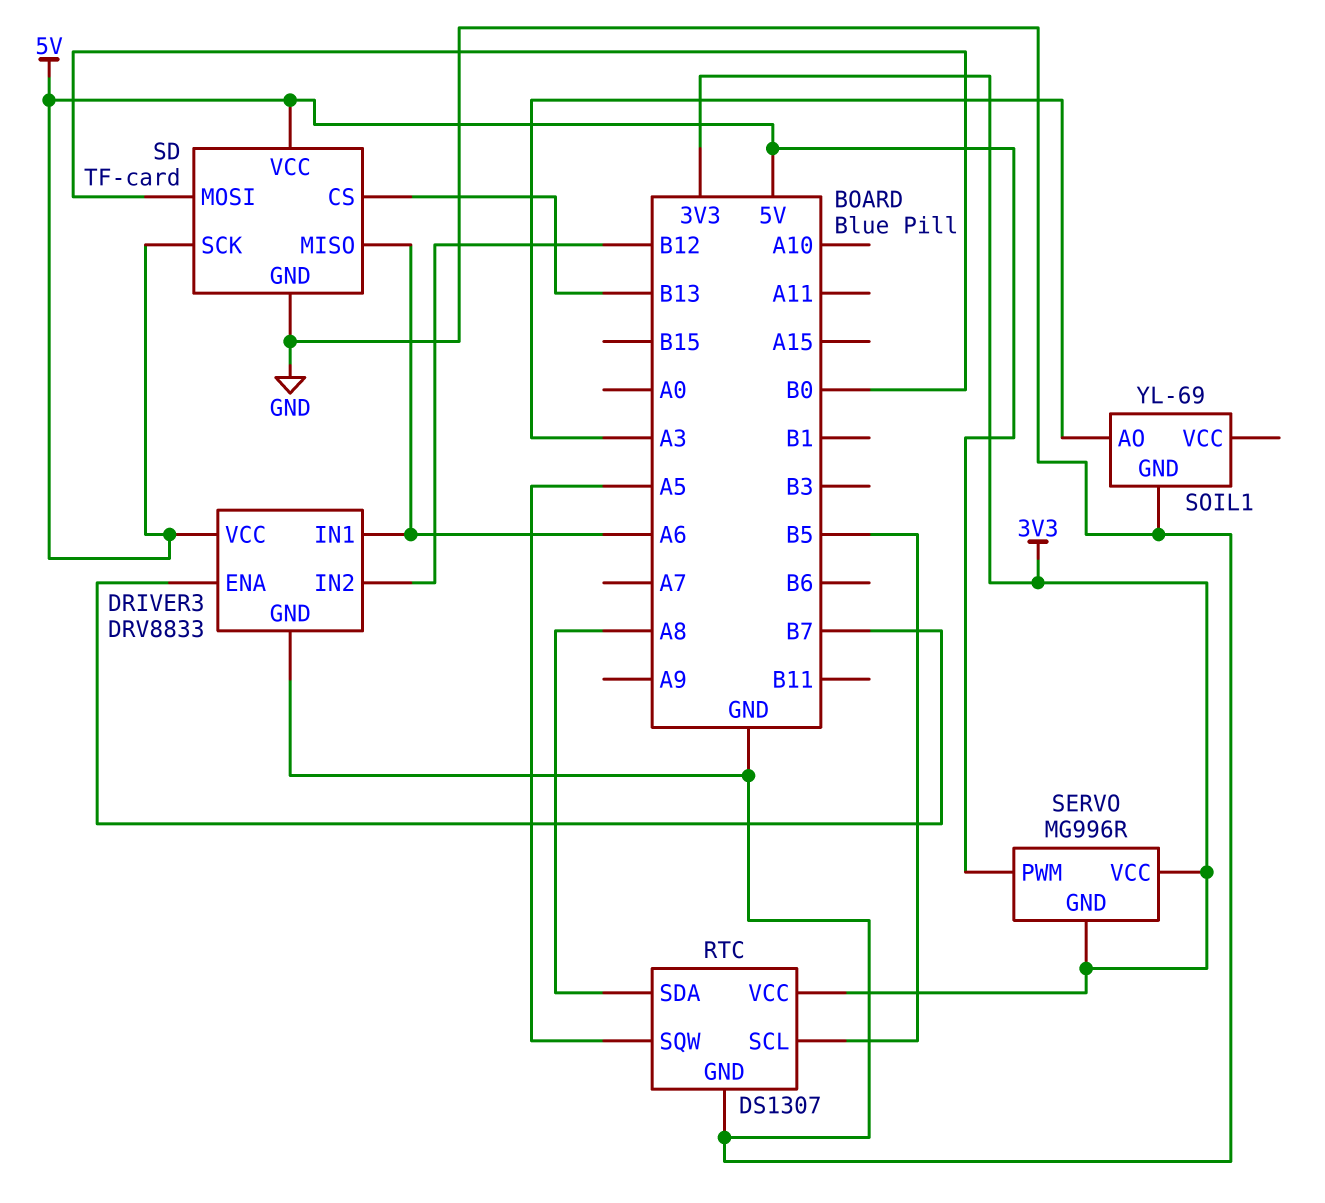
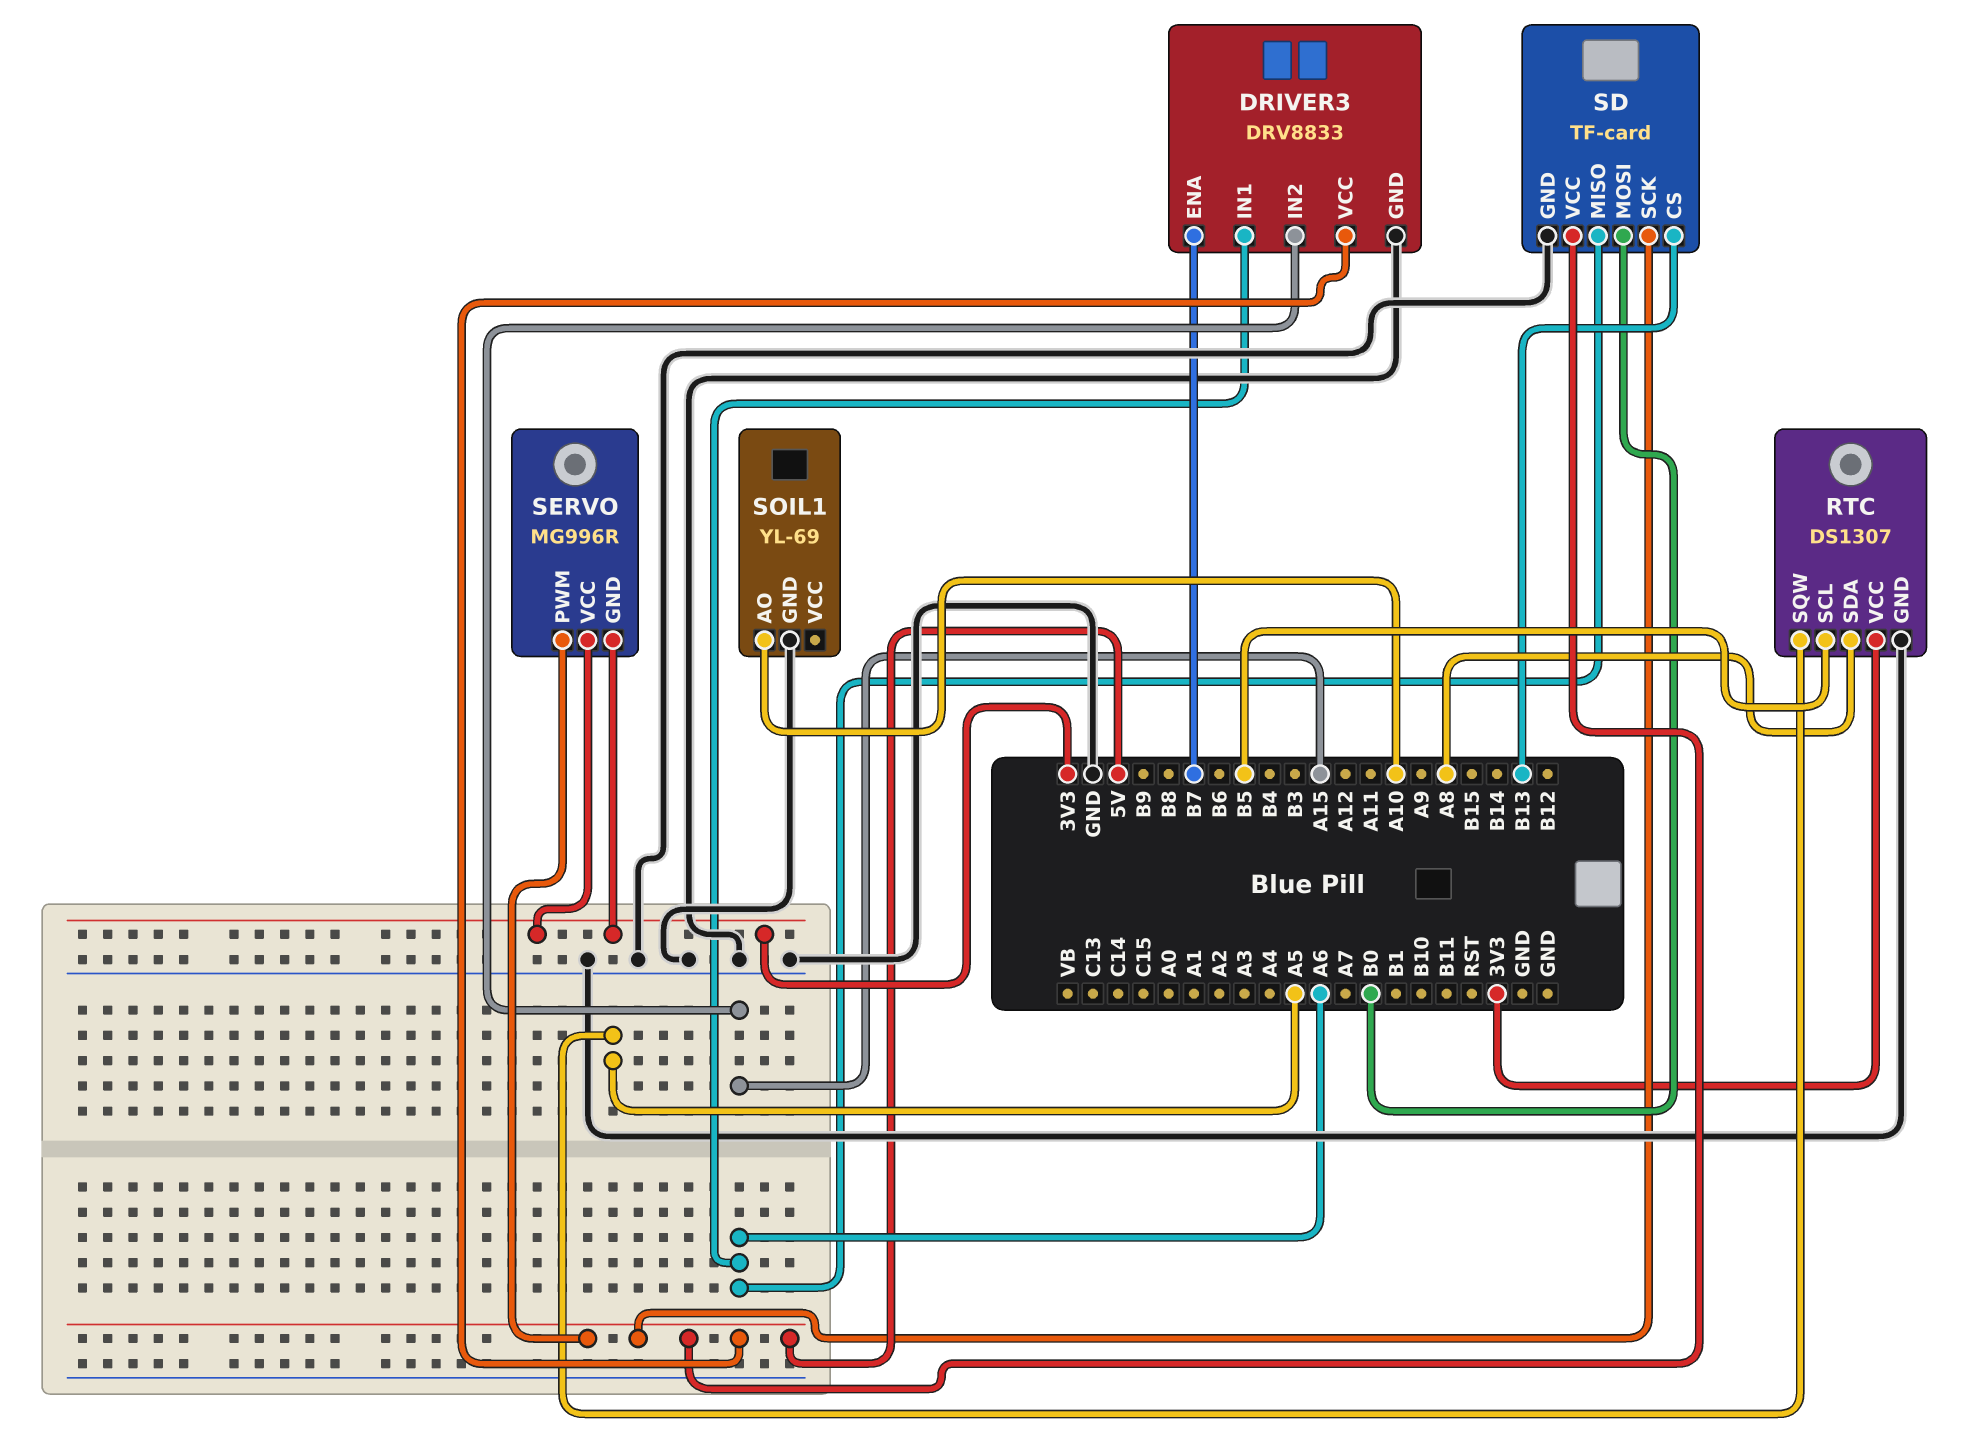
DRIVER3 pin IN2: B12 -> A15
SOIL1 pin AO: A3 -> A10

